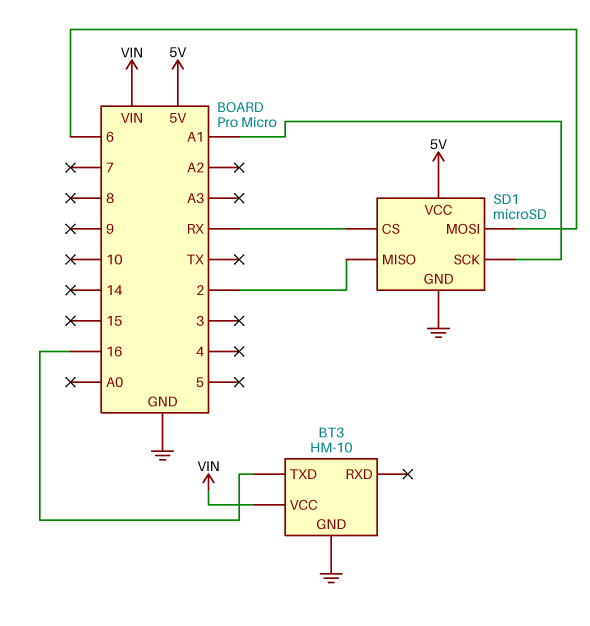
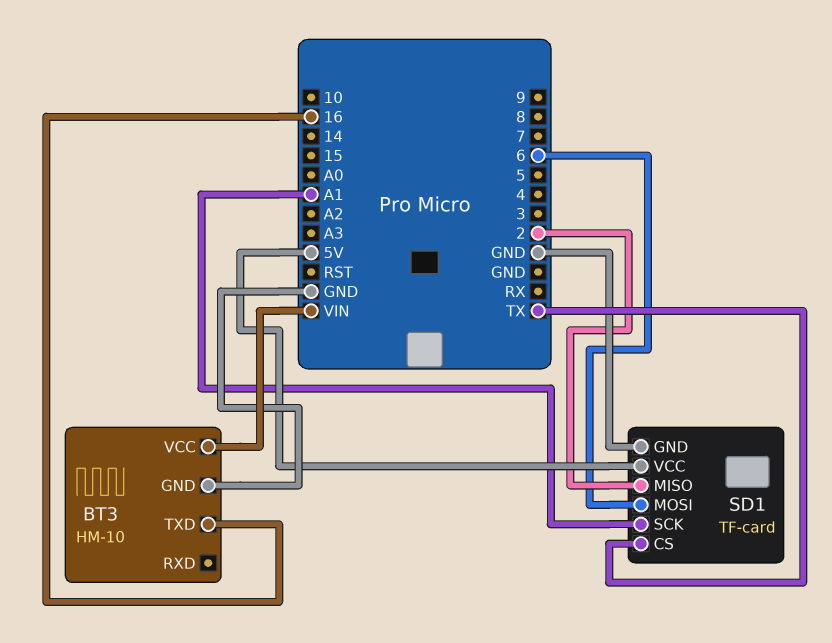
SD1: microSD -> TF-card
SD1 pin CS: RX -> TX

